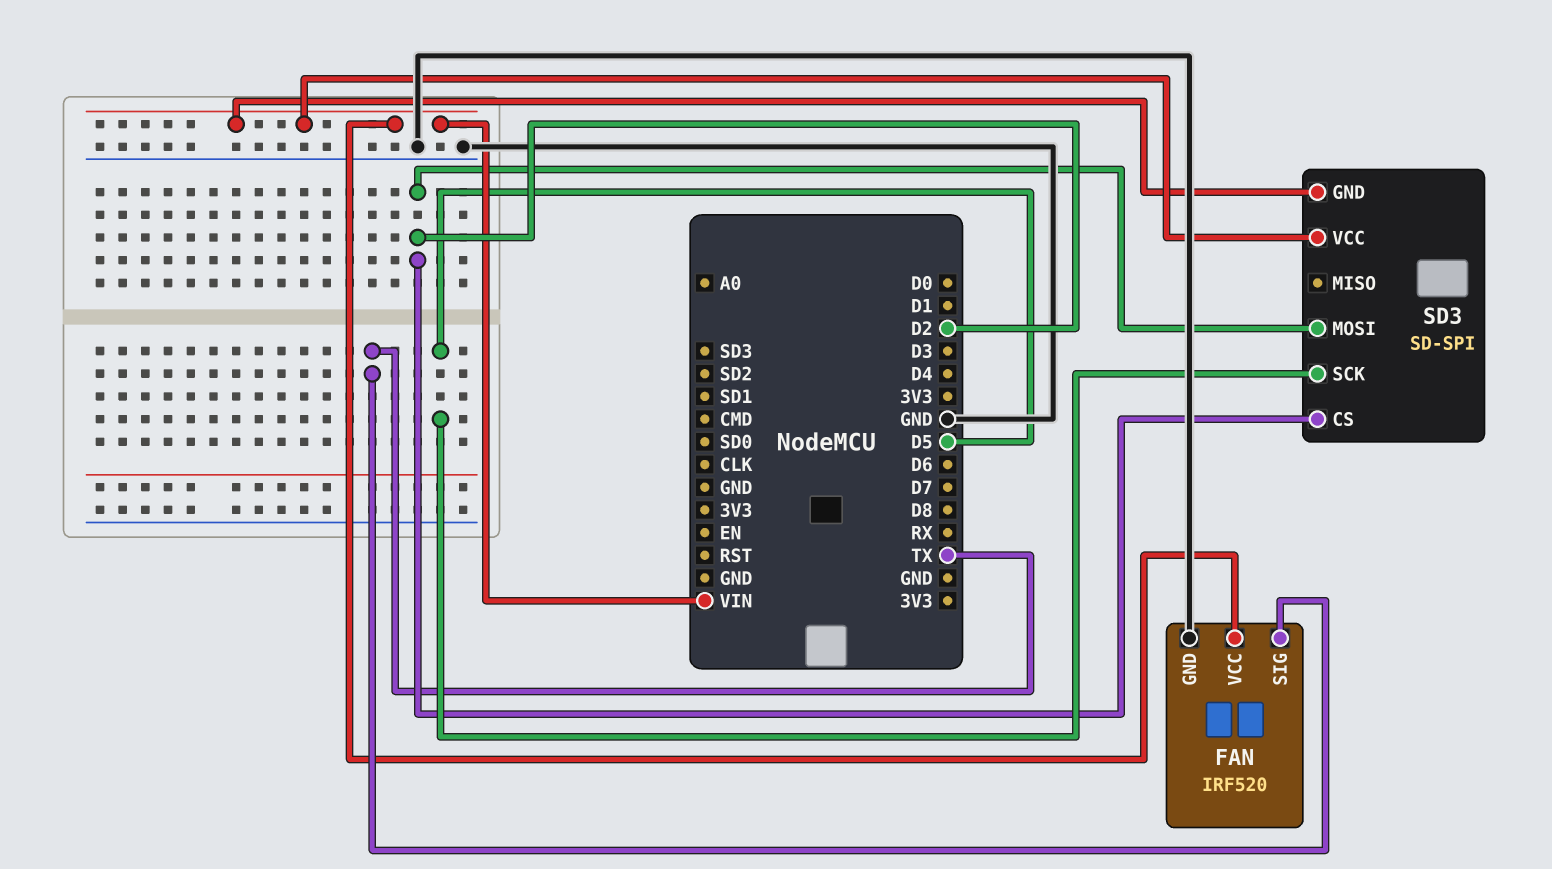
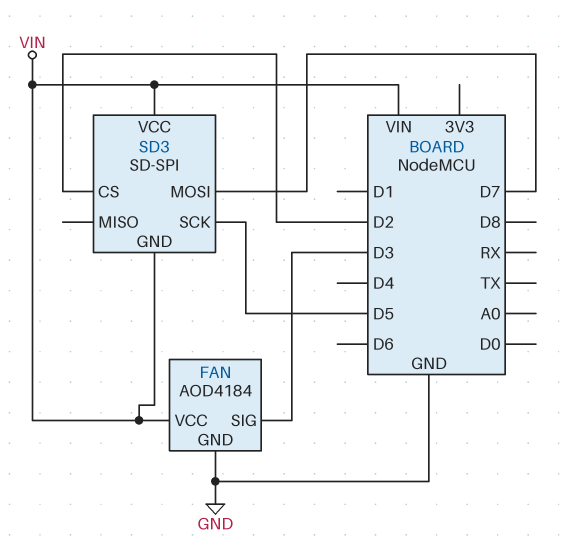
FAN: IRF520 -> AOD4184
FAN pin SIG: TX -> D3
SD3 pin MOSI: D2 -> D7

